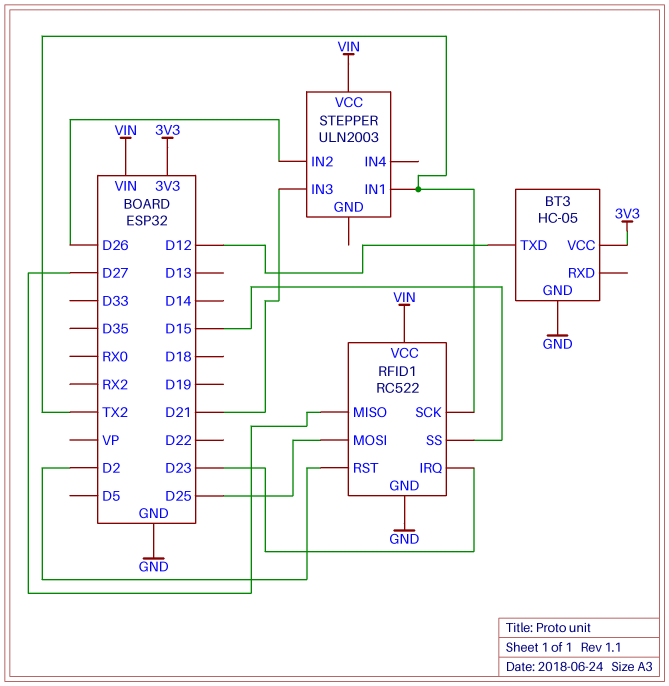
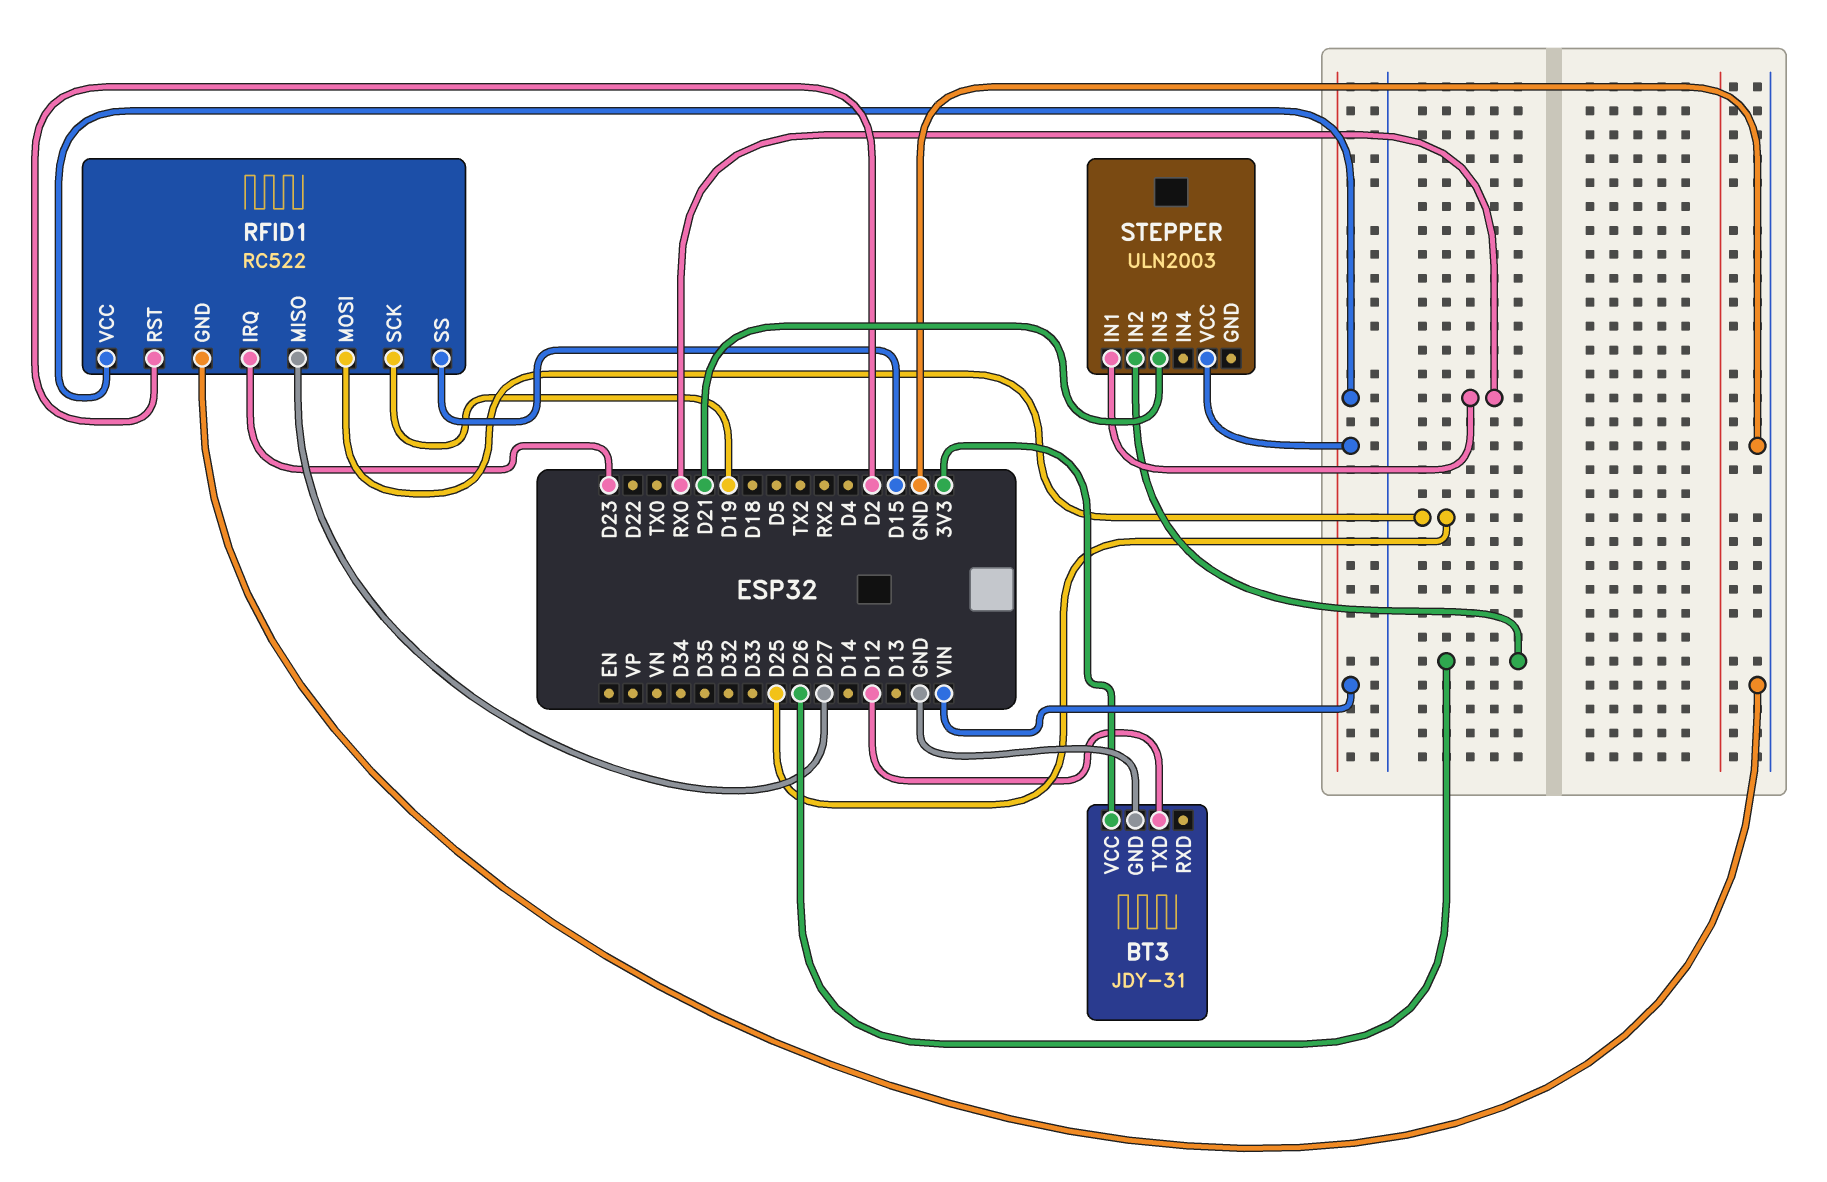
BT3: HC-05 -> JDY-31
RFID1 pin SCK: TX2 -> D19
STEPPER pin IN1: TX2 -> RX0

